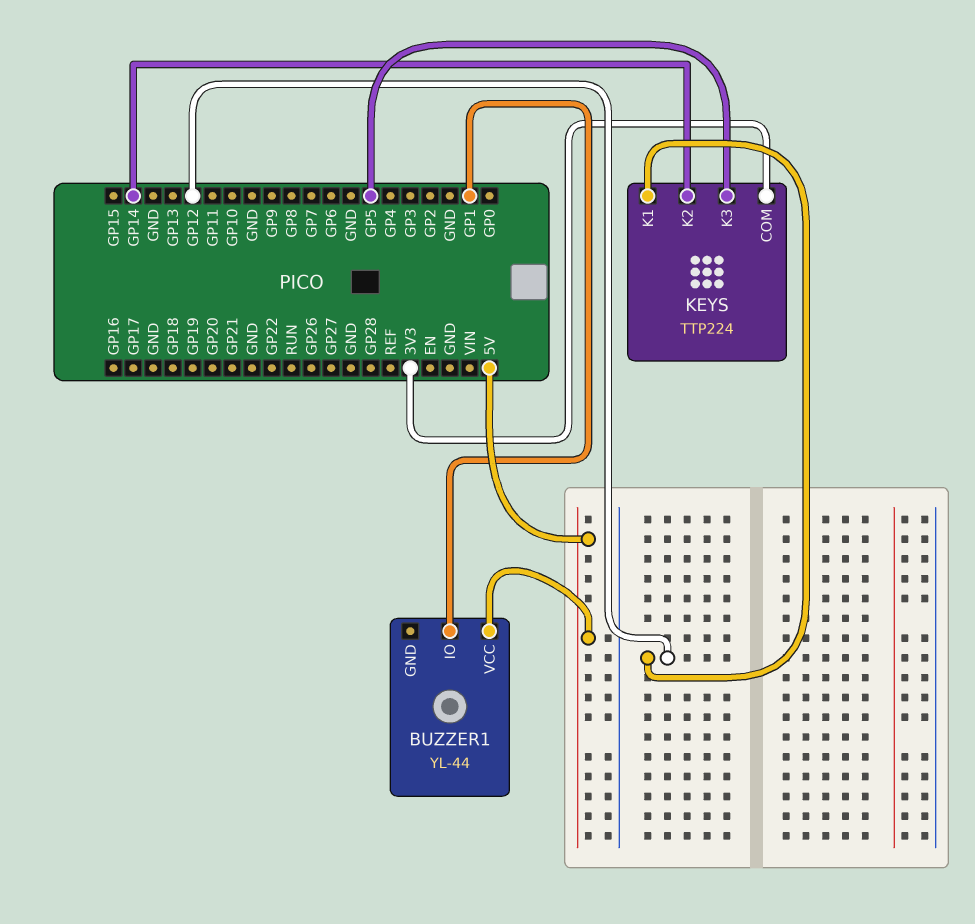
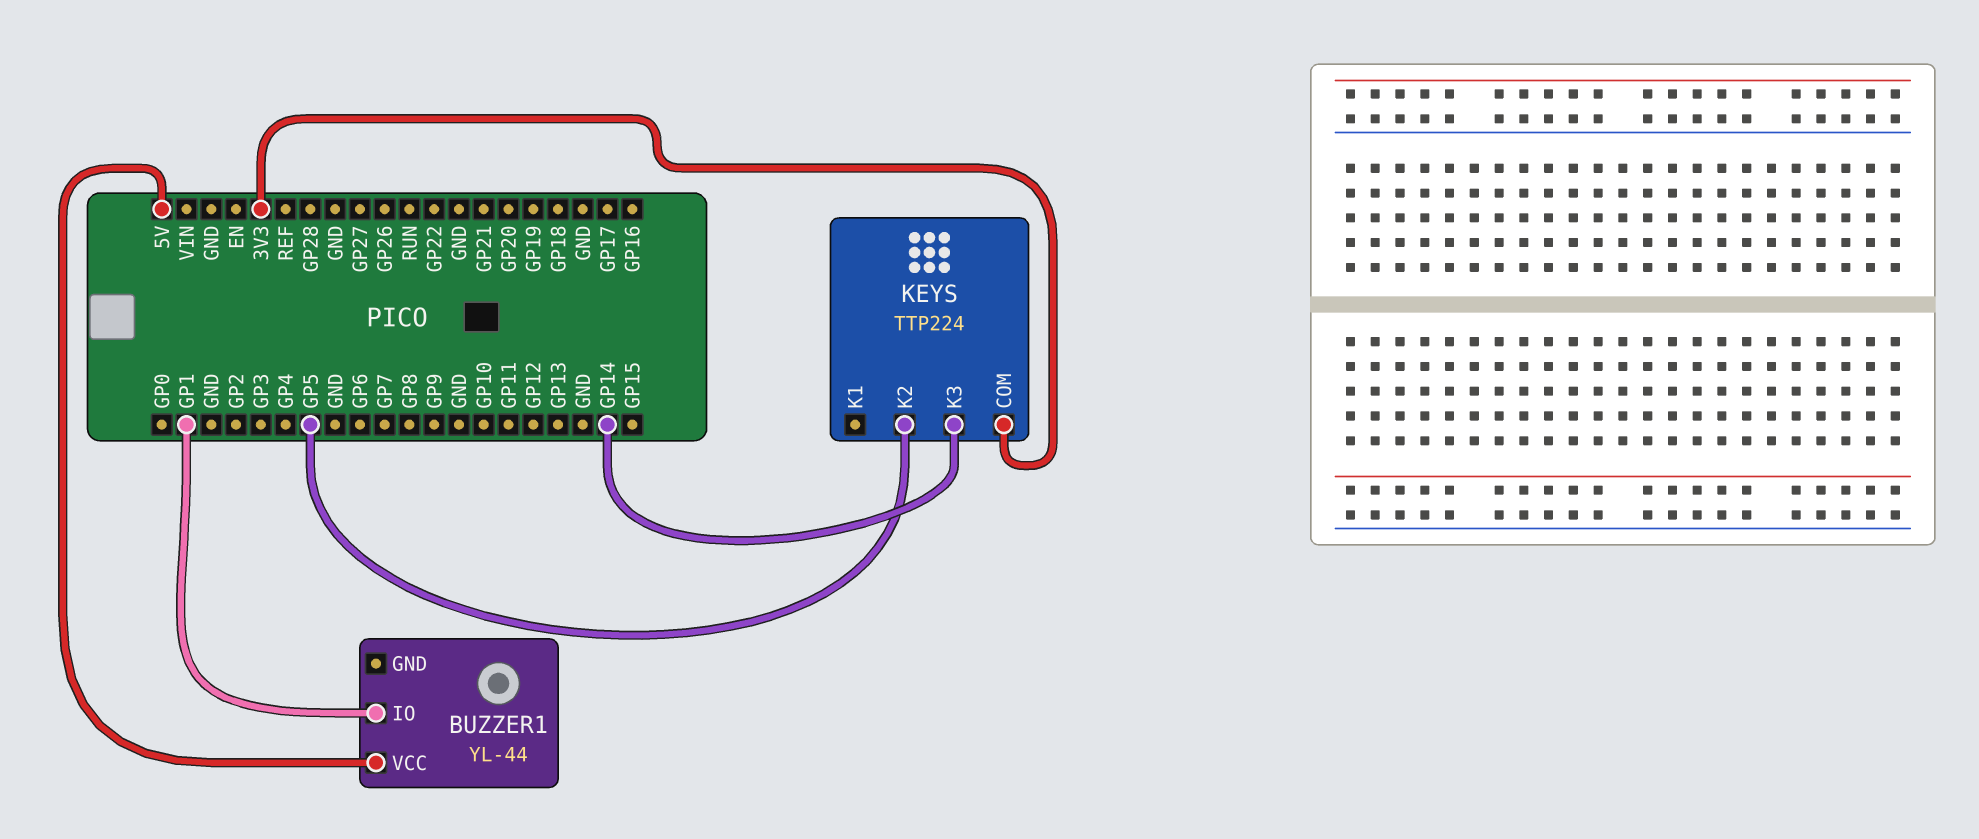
KEYS pin K1: GP12 -> none
KEYS pin K2: GP14 -> GP5
KEYS pin K3: GP5 -> GP14

